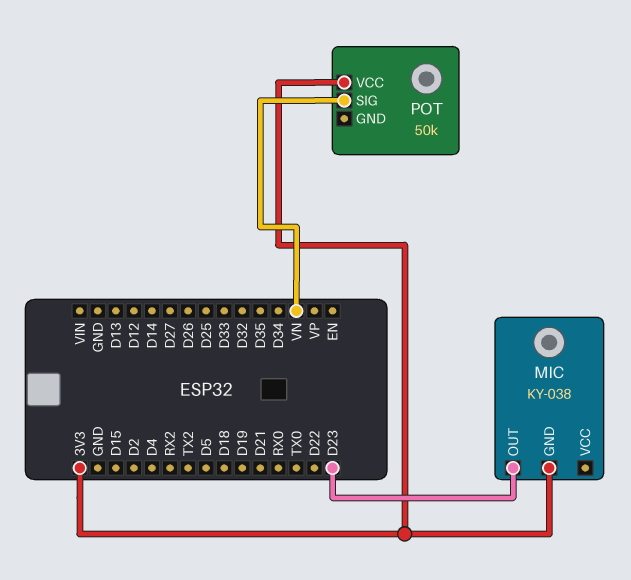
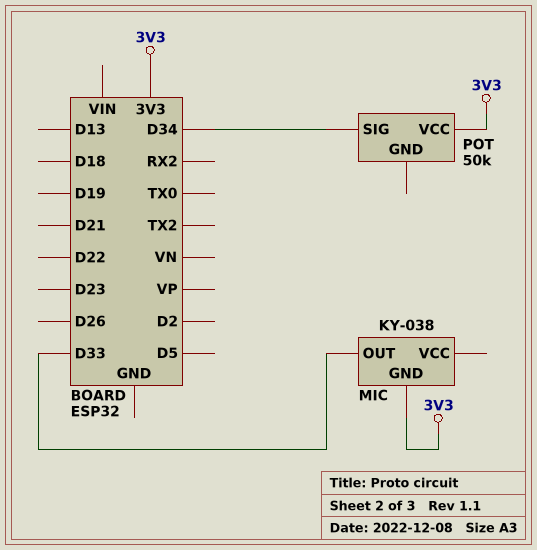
MIC pin OUT: D23 -> D33
POT pin SIG: VN -> D34

